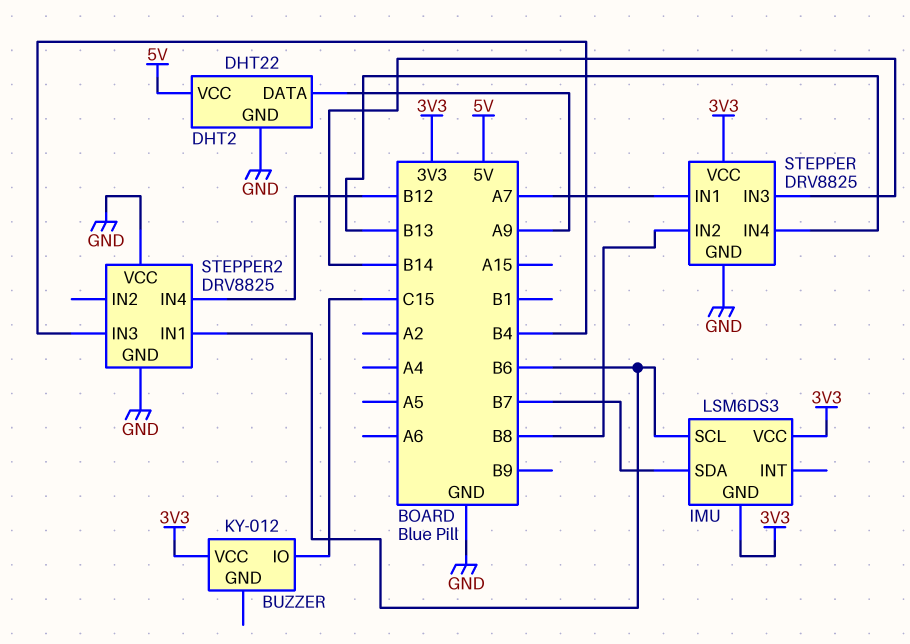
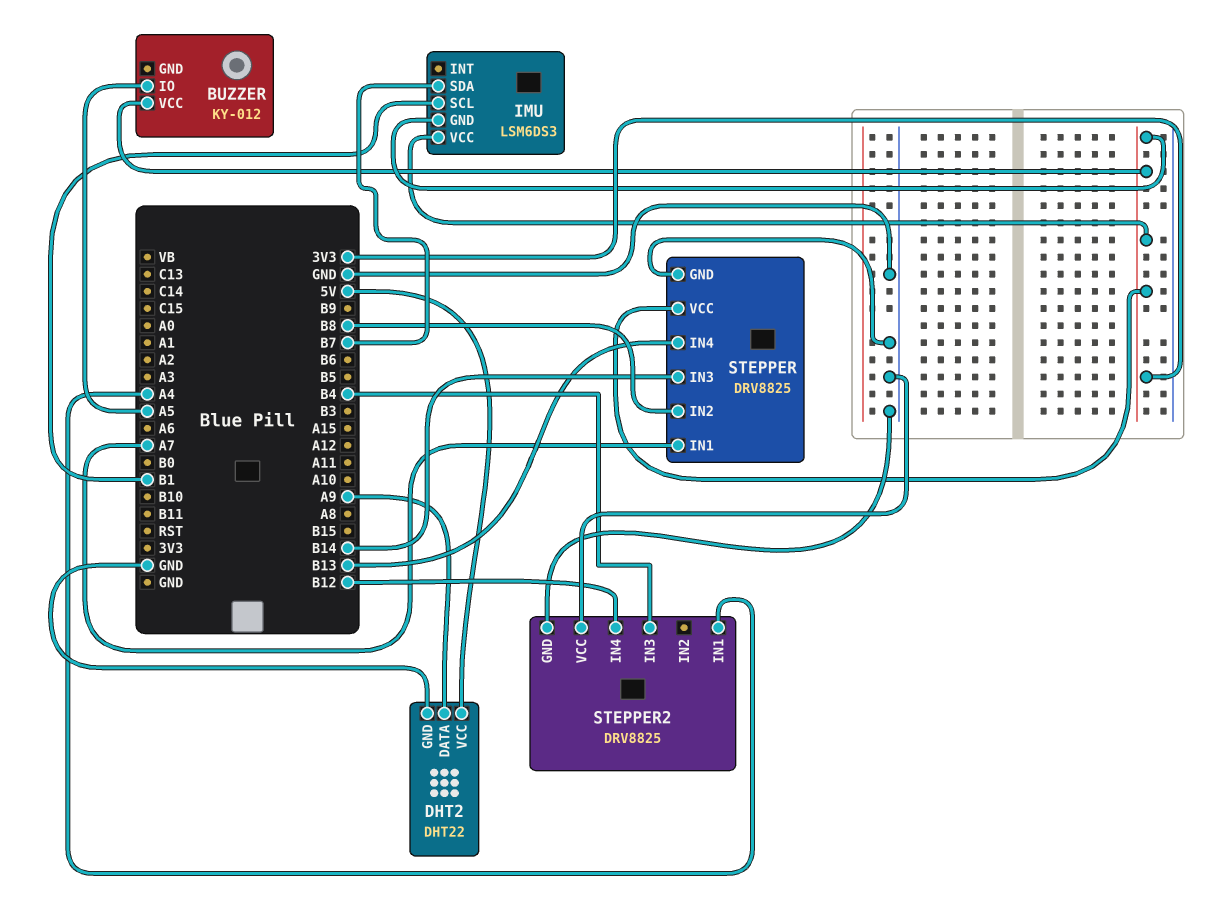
BUZZER pin IO: C15 -> A5
IMU pin SCL: B6 -> B1
STEPPER2 pin IN1: B6 -> A4

